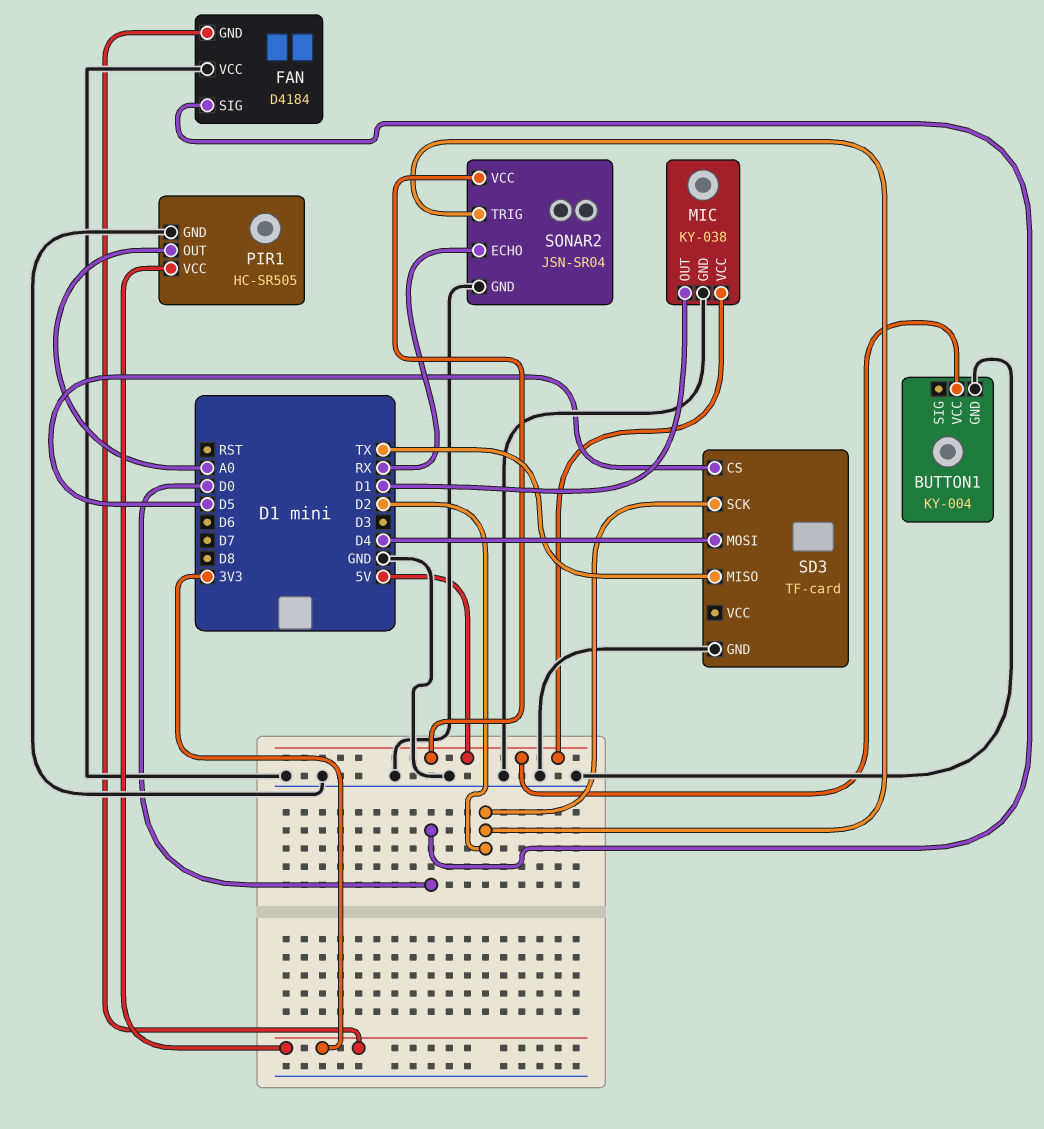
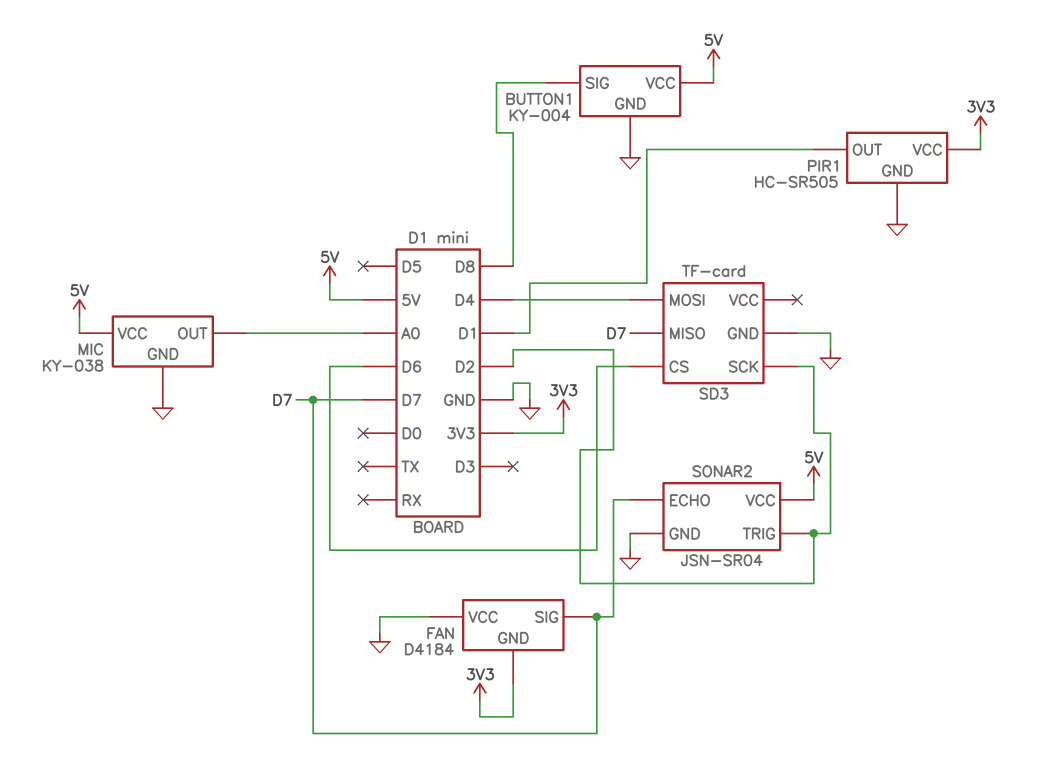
BUTTON1 pin SIG: none -> D8
FAN pin SIG: D0 -> D7
MIC pin OUT: D1 -> A0
PIR1 pin OUT: A0 -> D1
SD3 pin CS: D5 -> D6
SD3 pin MISO: TX -> D7
SONAR2 pin ECHO: RX -> D7

